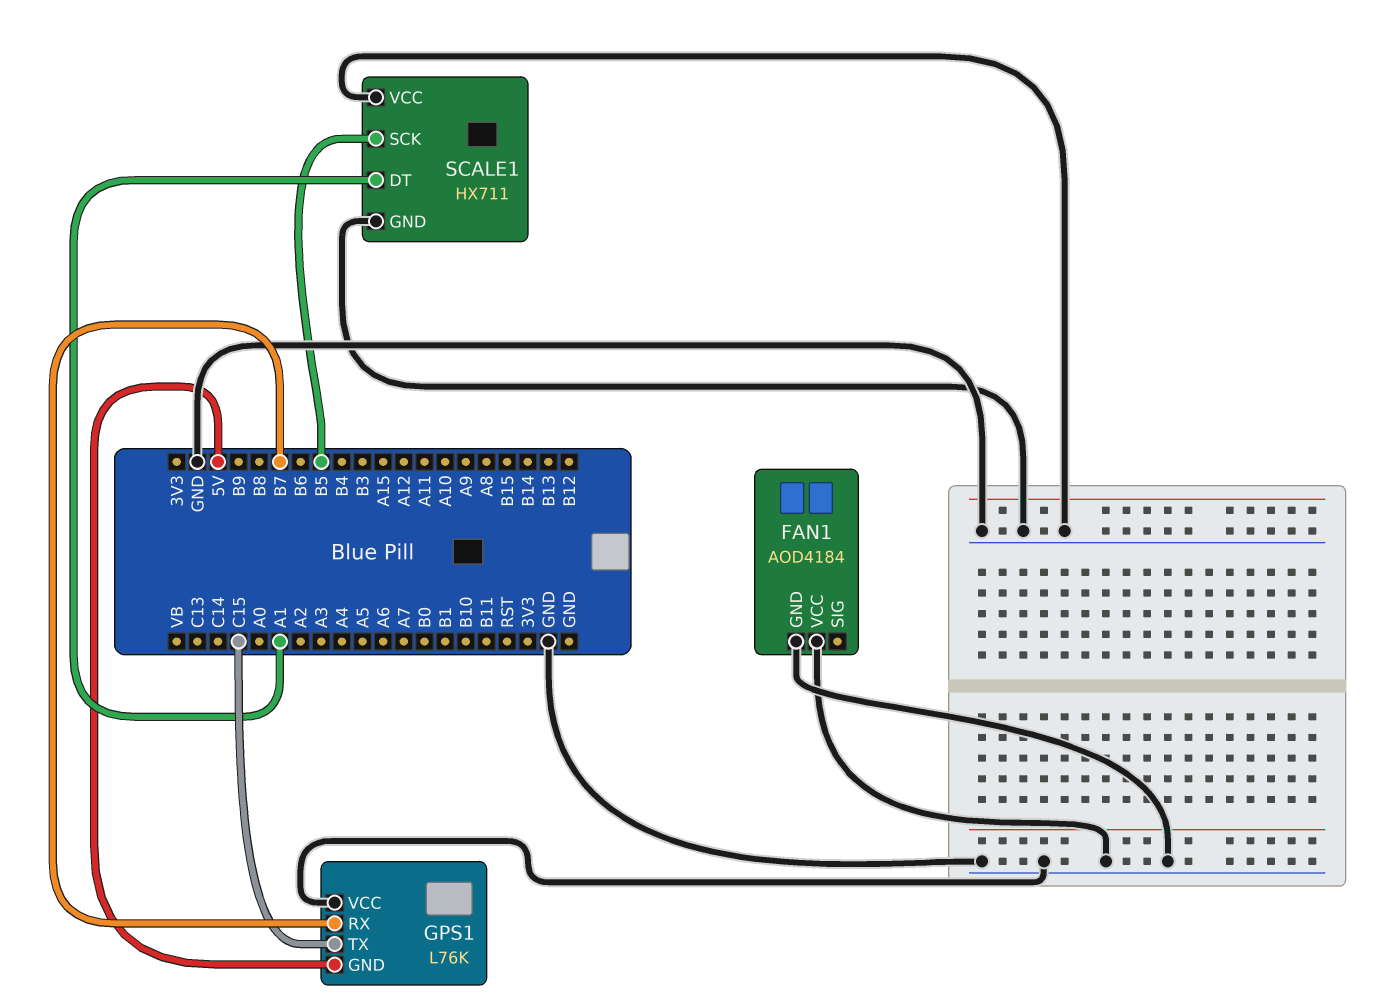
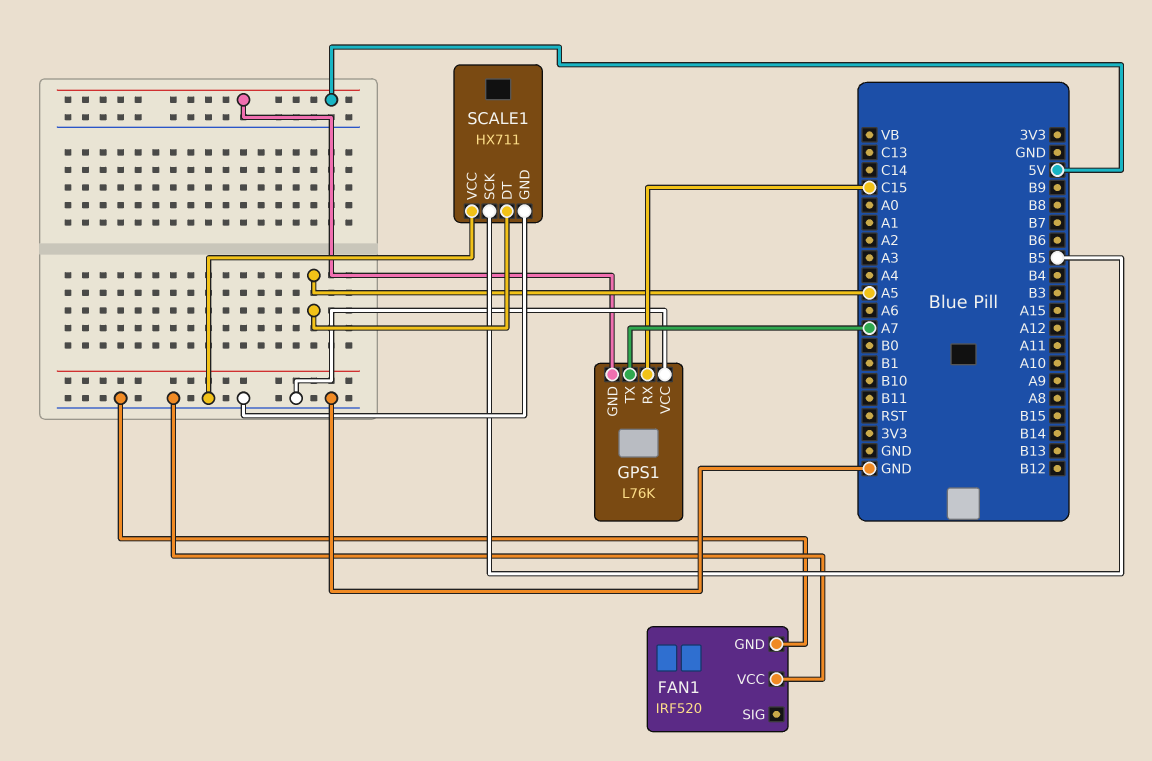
FAN1: AOD4184 -> IRF520
GPS1 pin RX: B7 -> C15
GPS1 pin TX: C15 -> A7
SCALE1 pin DT: A1 -> A5

